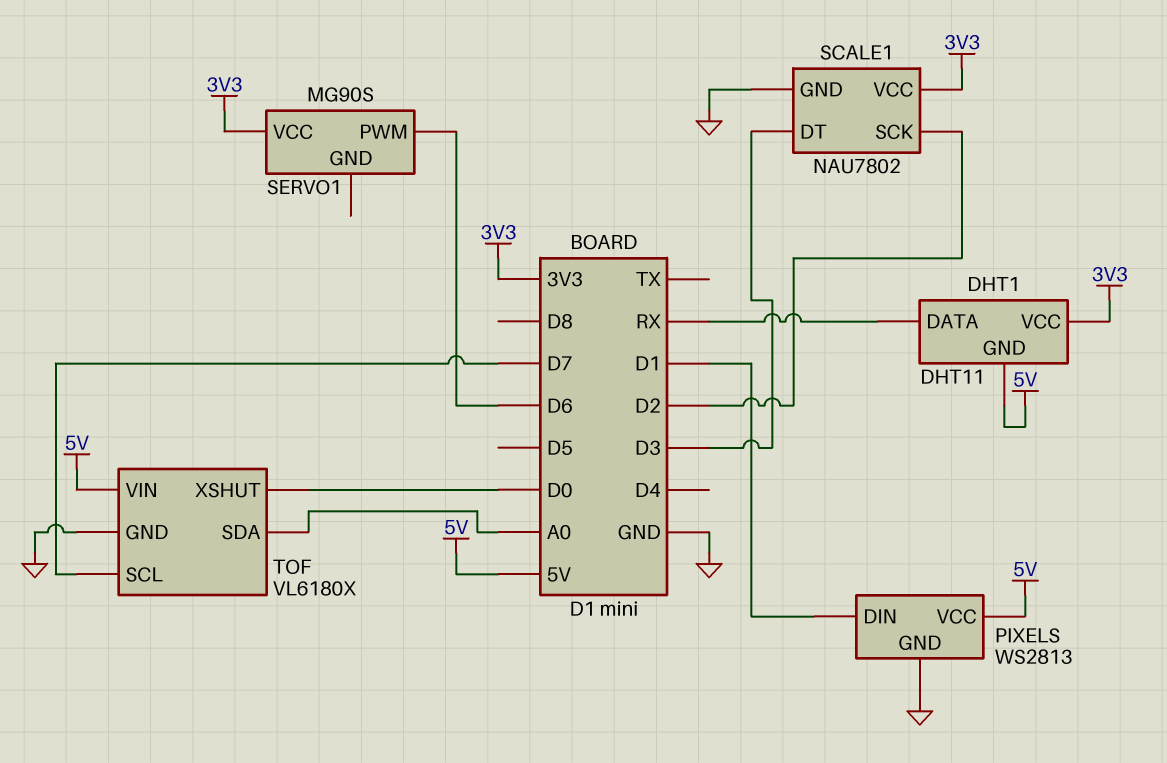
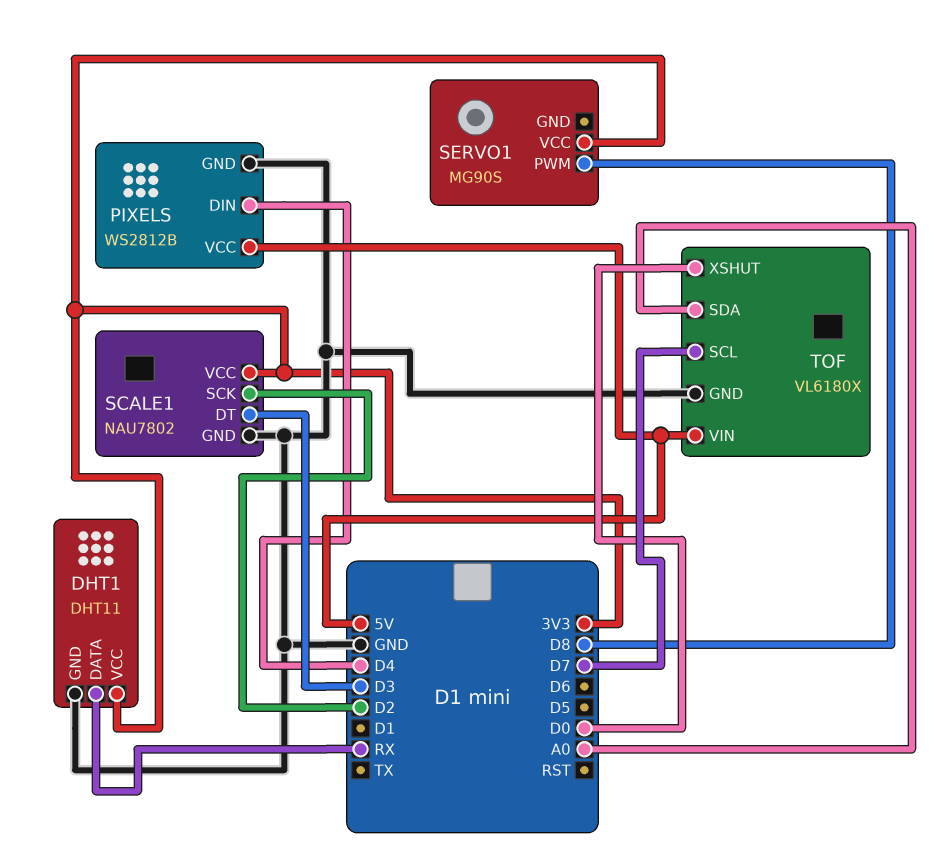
DHT1 pin GND: 5V -> GND
PIXELS: WS2813 -> WS2812B
PIXELS pin DIN: D1 -> D4
SERVO1 pin PWM: D6 -> D8

